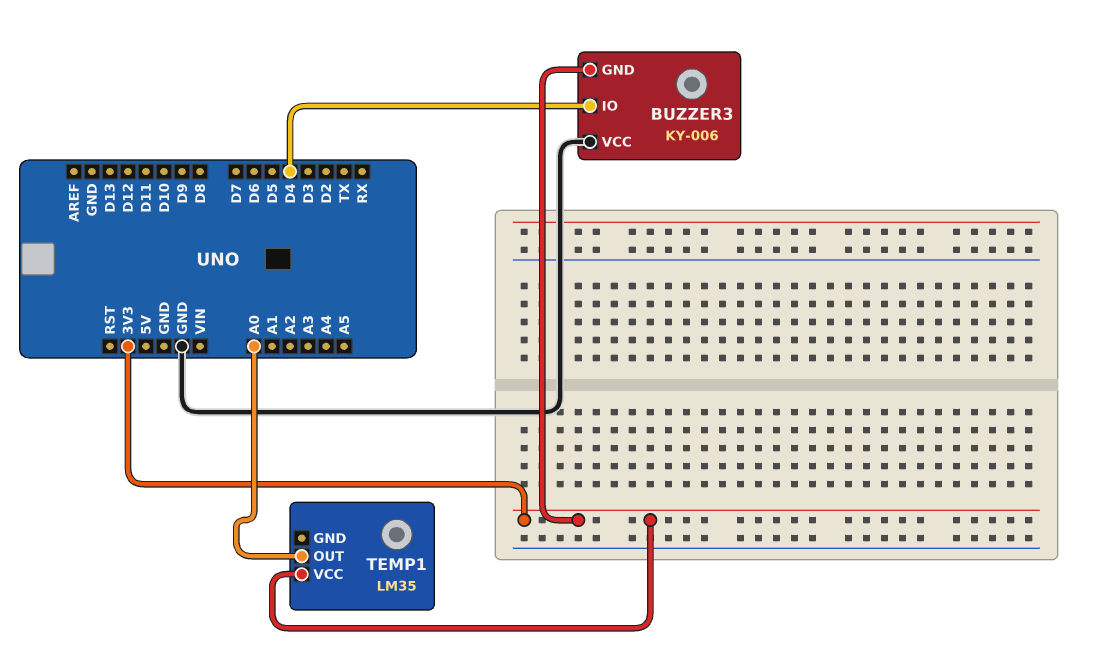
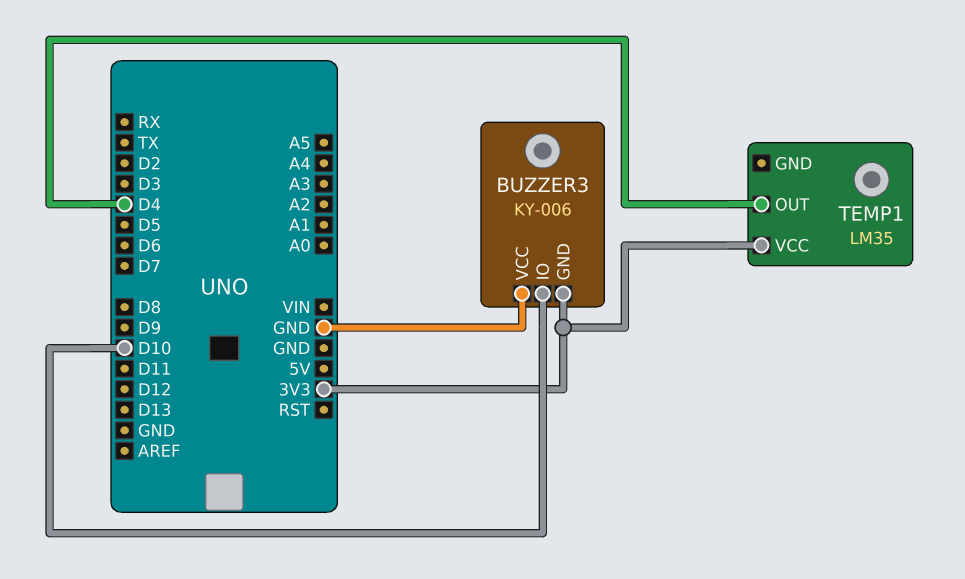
BUZZER3 pin IO: D4 -> D10
TEMP1 pin OUT: A0 -> D4

